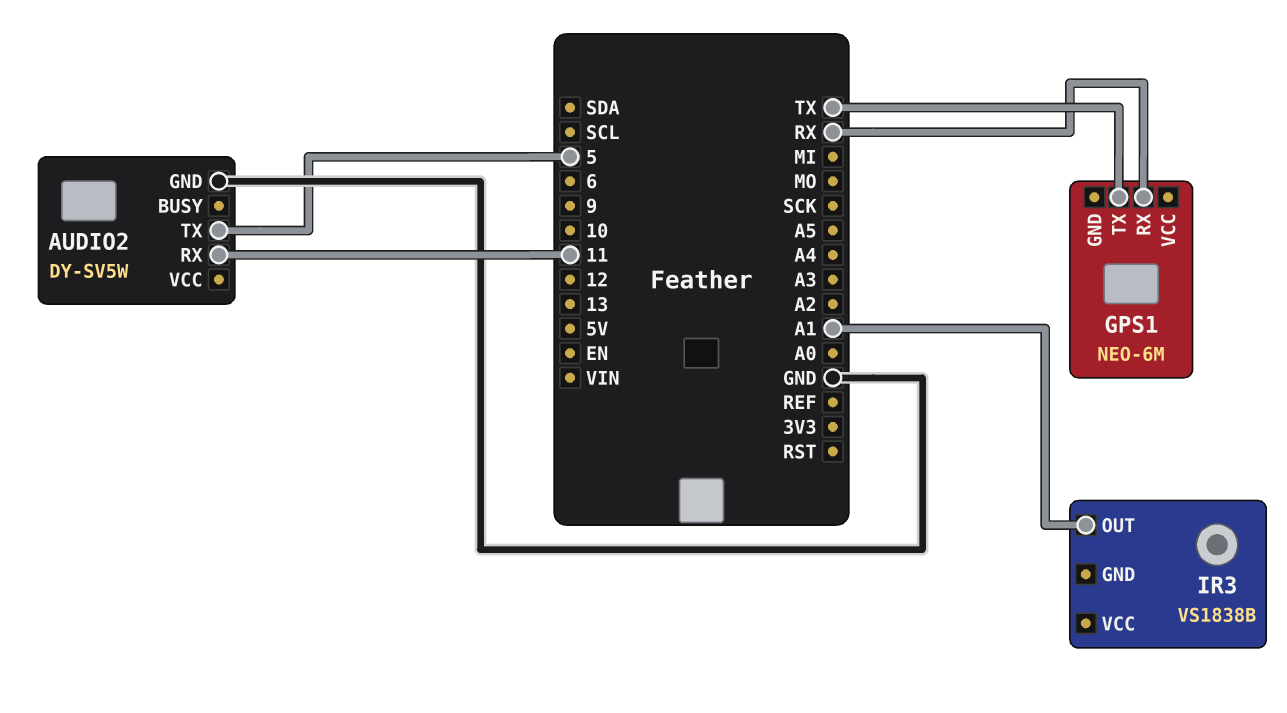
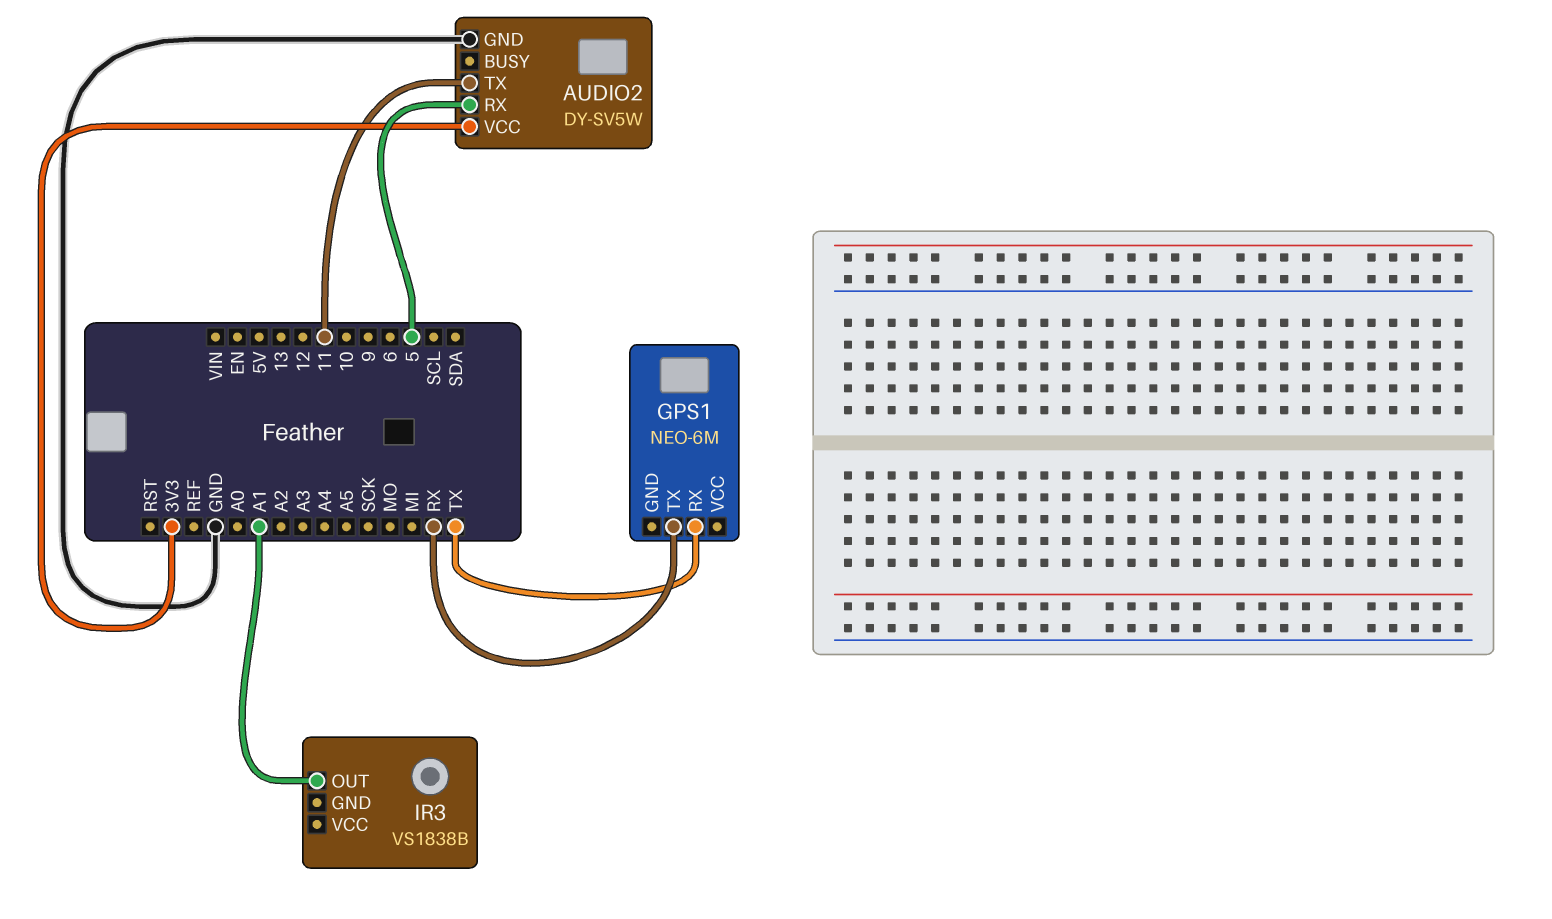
AUDIO2 pin RX: 11 -> 5
AUDIO2 pin TX: 5 -> 11
AUDIO2 pin VCC: none -> 3V3
GPS1 pin RX: RX -> TX
GPS1 pin TX: TX -> RX

